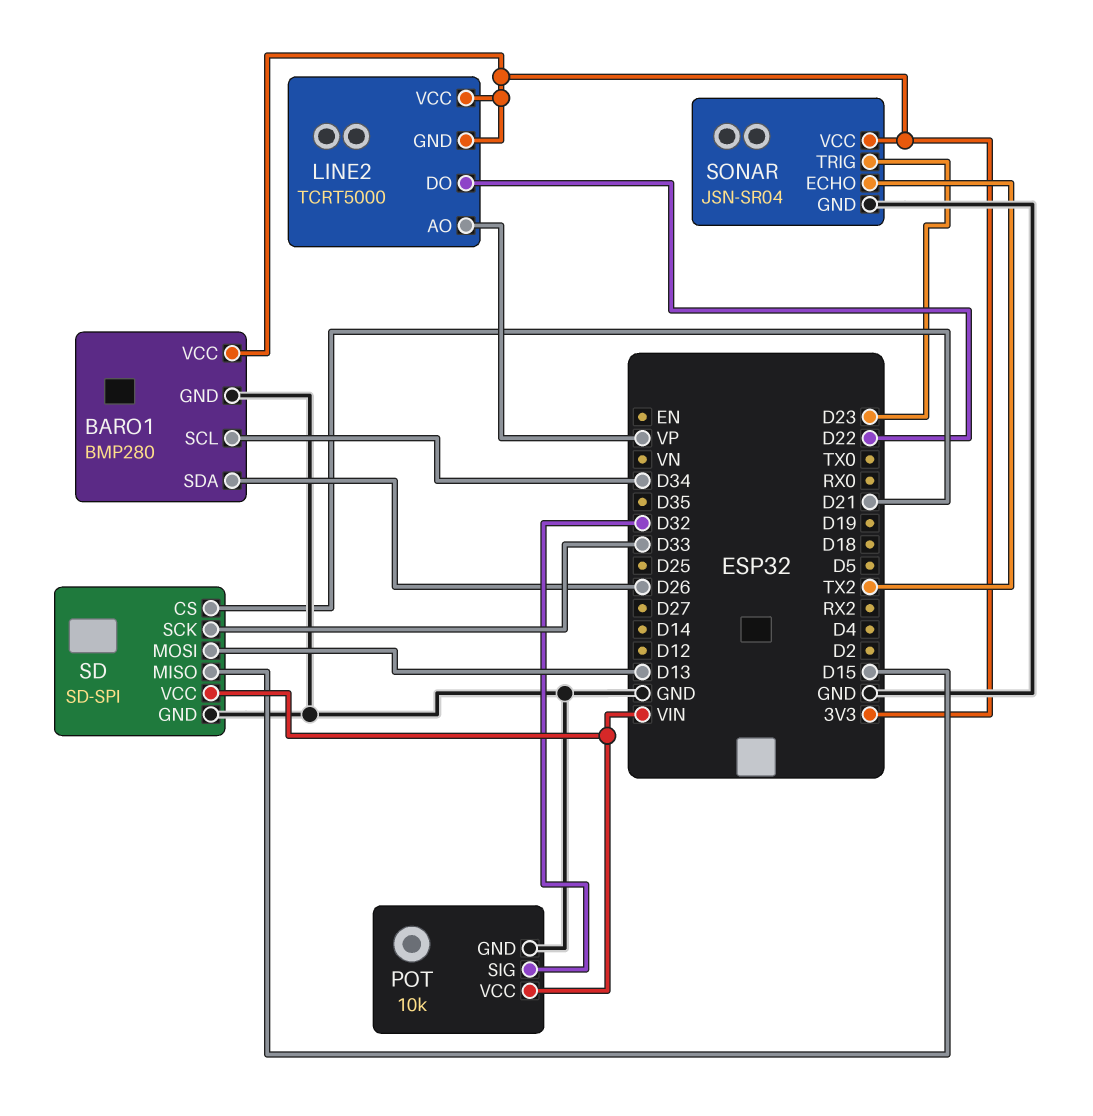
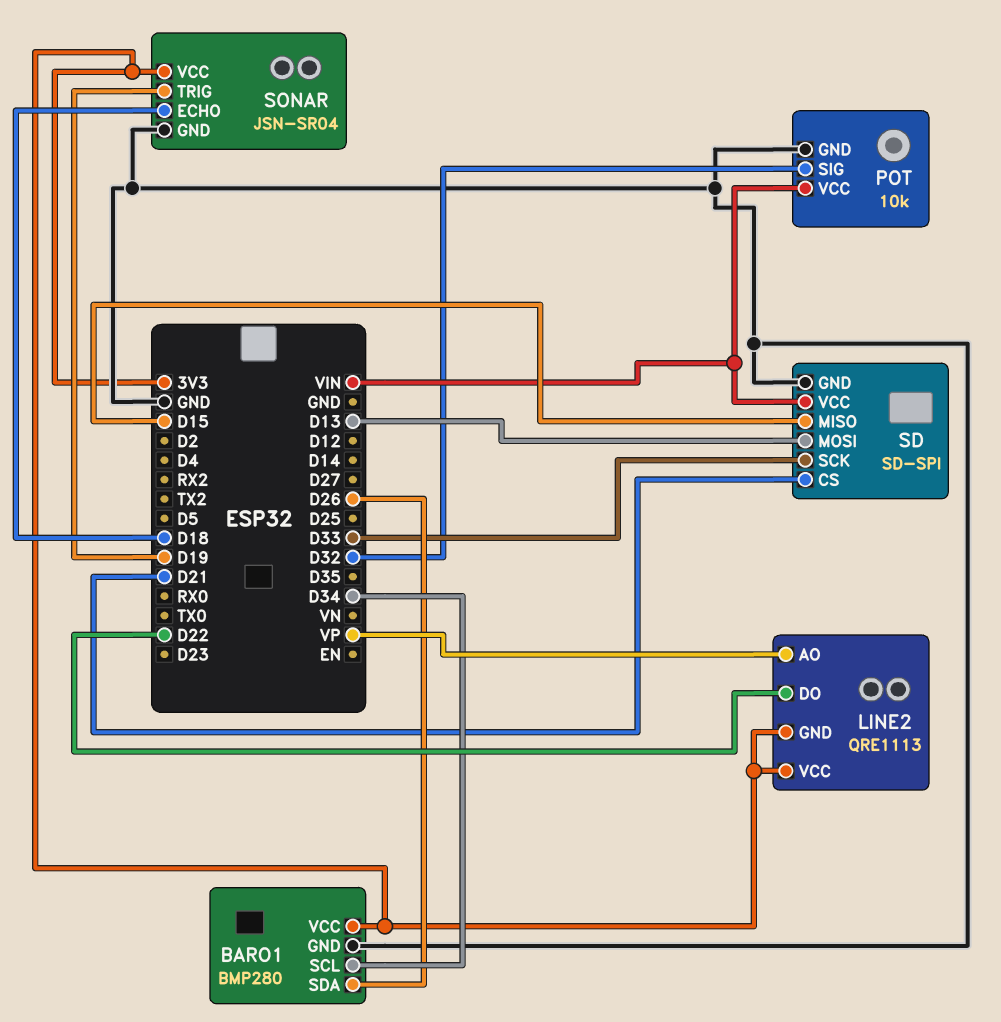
LINE2: TCRT5000 -> QRE1113
SONAR pin ECHO: TX2 -> D18
SONAR pin TRIG: D23 -> D19

